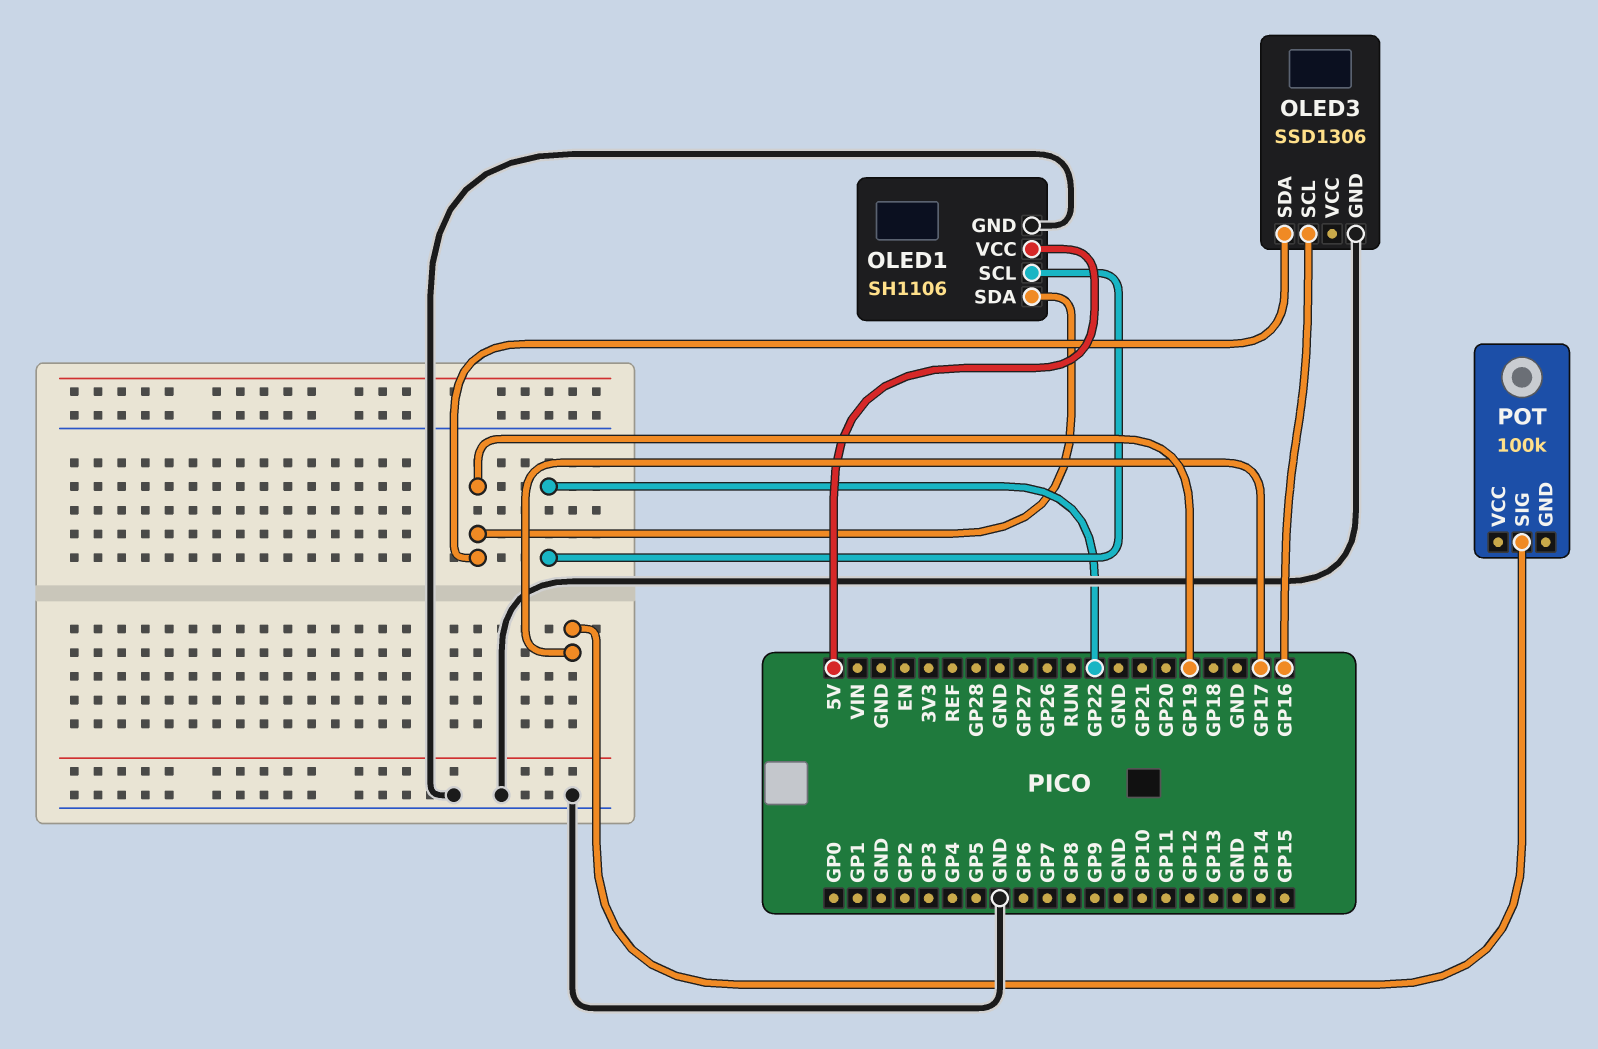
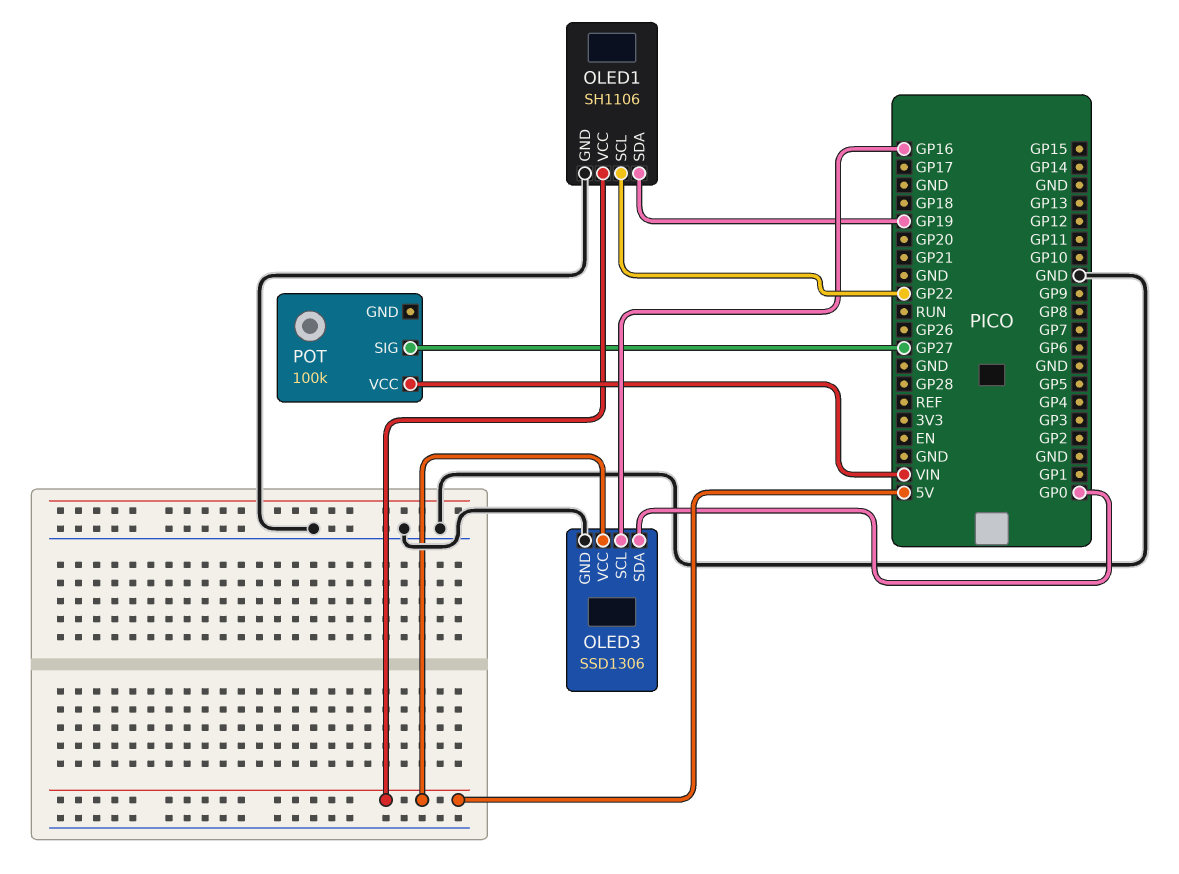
OLED3 pin SDA: GP19 -> GP0
OLED3 pin VCC: none -> 5V
POT pin SIG: GP17 -> GP27
POT pin VCC: none -> VIN

